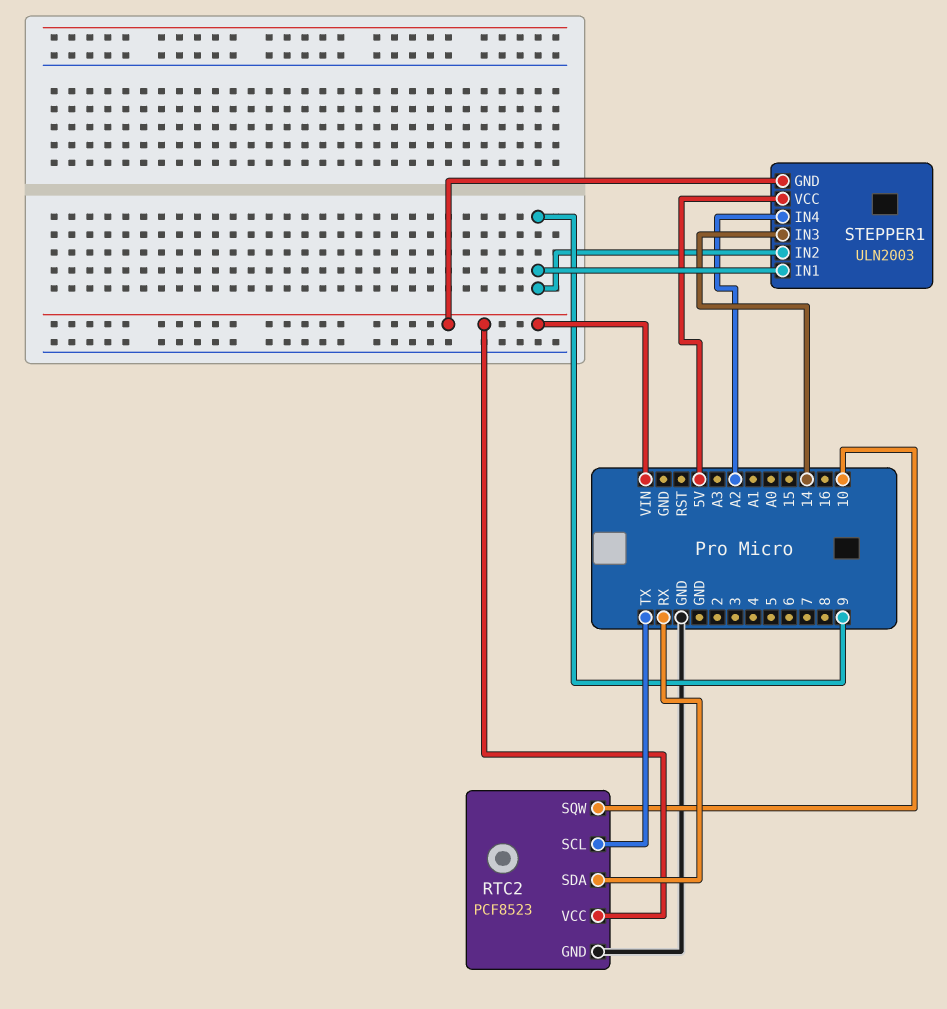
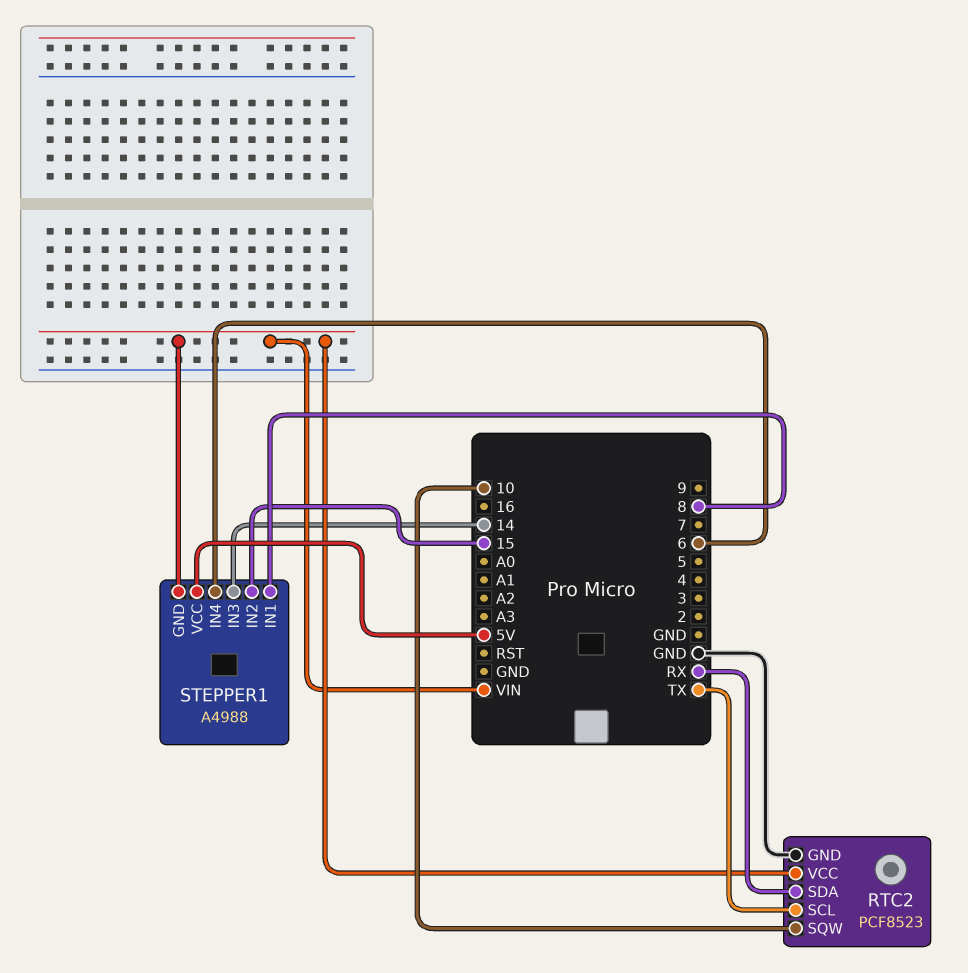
STEPPER1: ULN2003 -> A4988
STEPPER1 pin IN1: 9 -> 8
STEPPER1 pin IN2: 9 -> 15
STEPPER1 pin IN4: A2 -> 6

